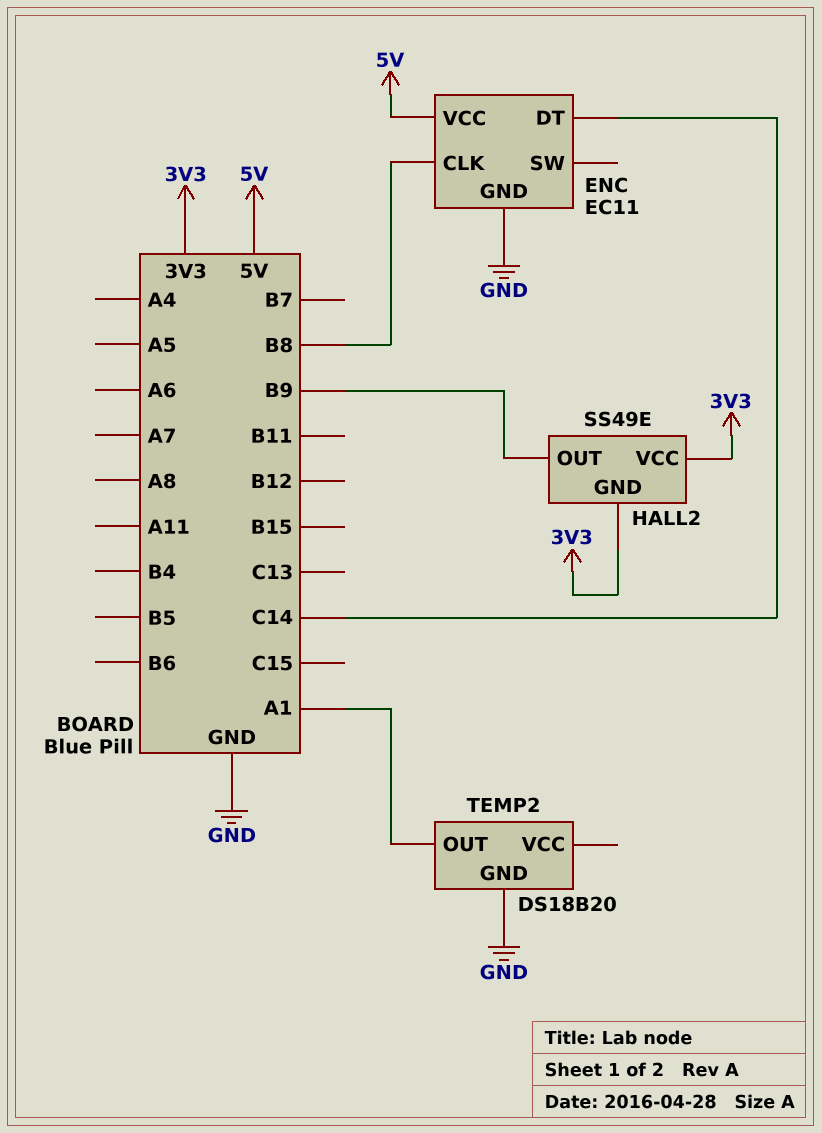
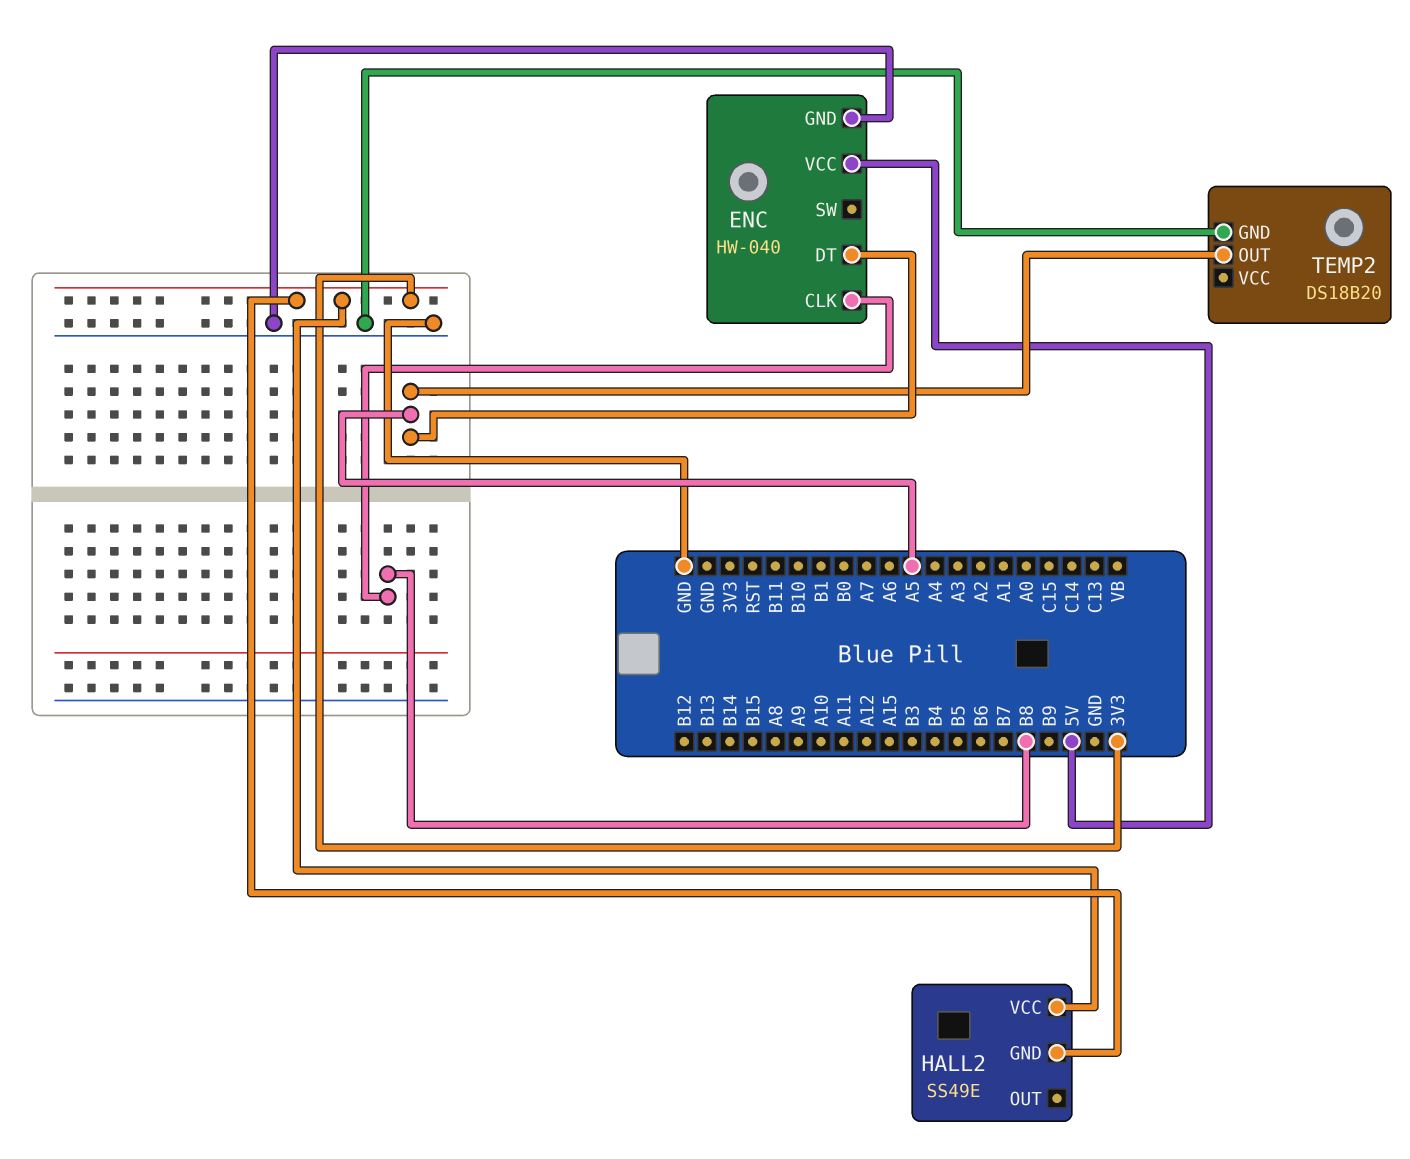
ENC: EC11 -> HW-040
ENC pin DT: C14 -> A5
HALL2 pin OUT: B9 -> none
TEMP2 pin OUT: A1 -> A5

